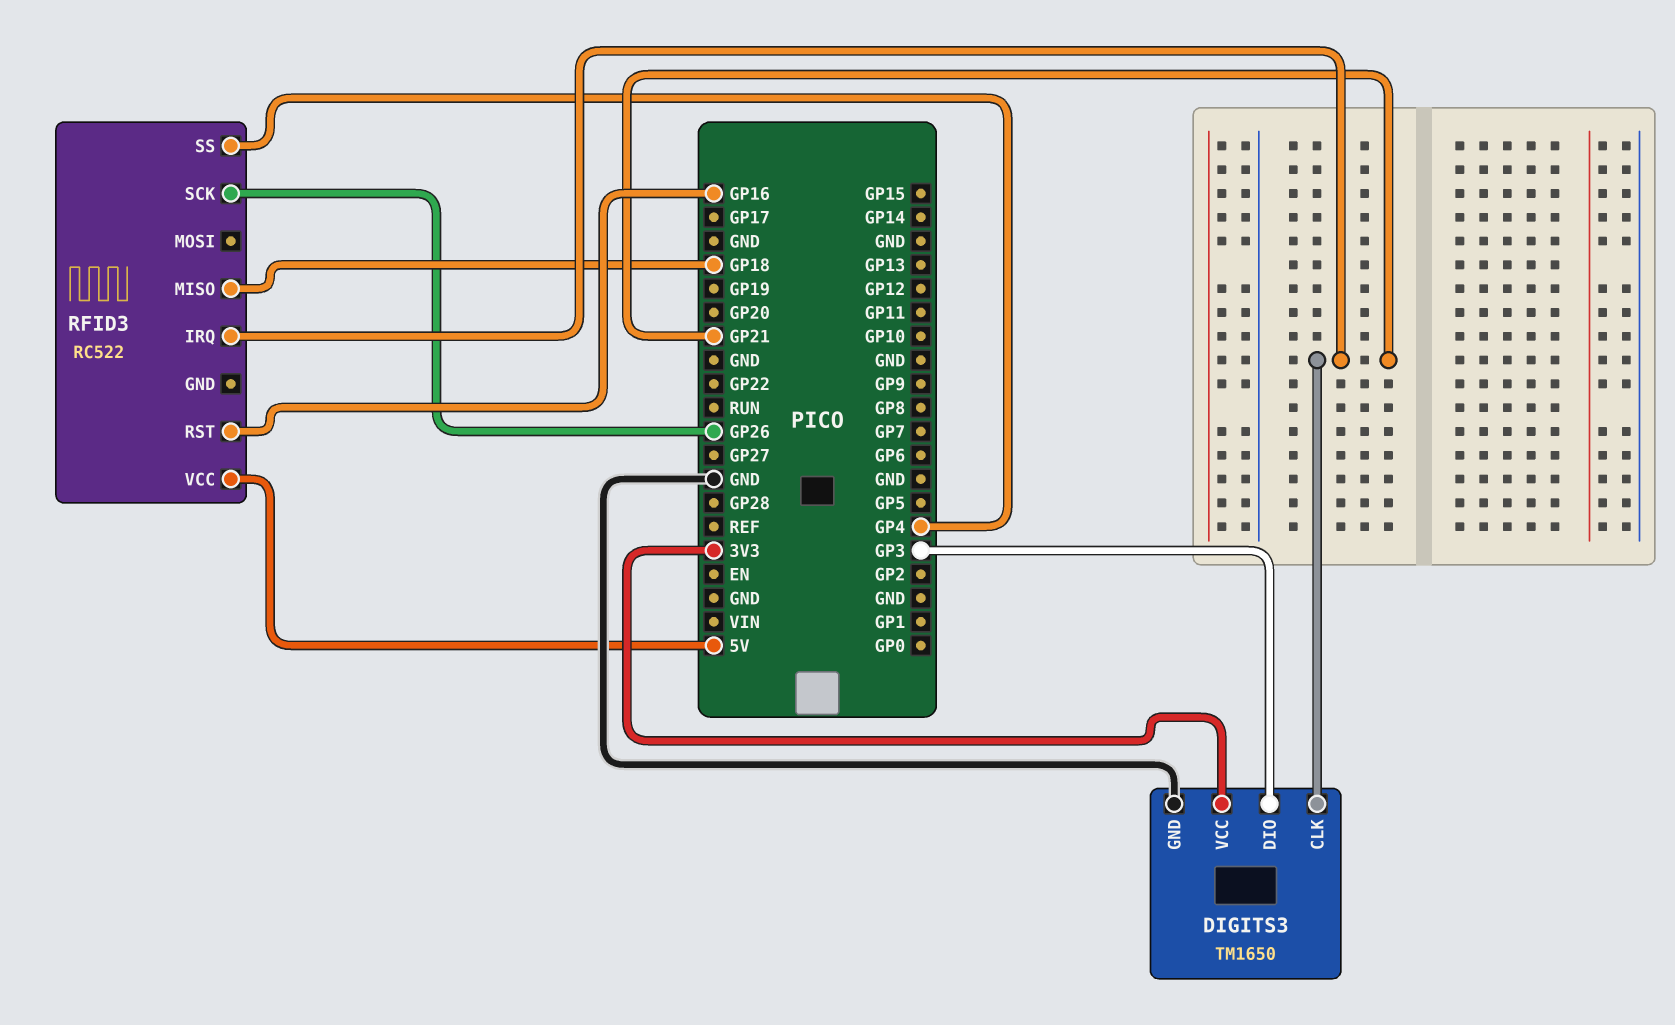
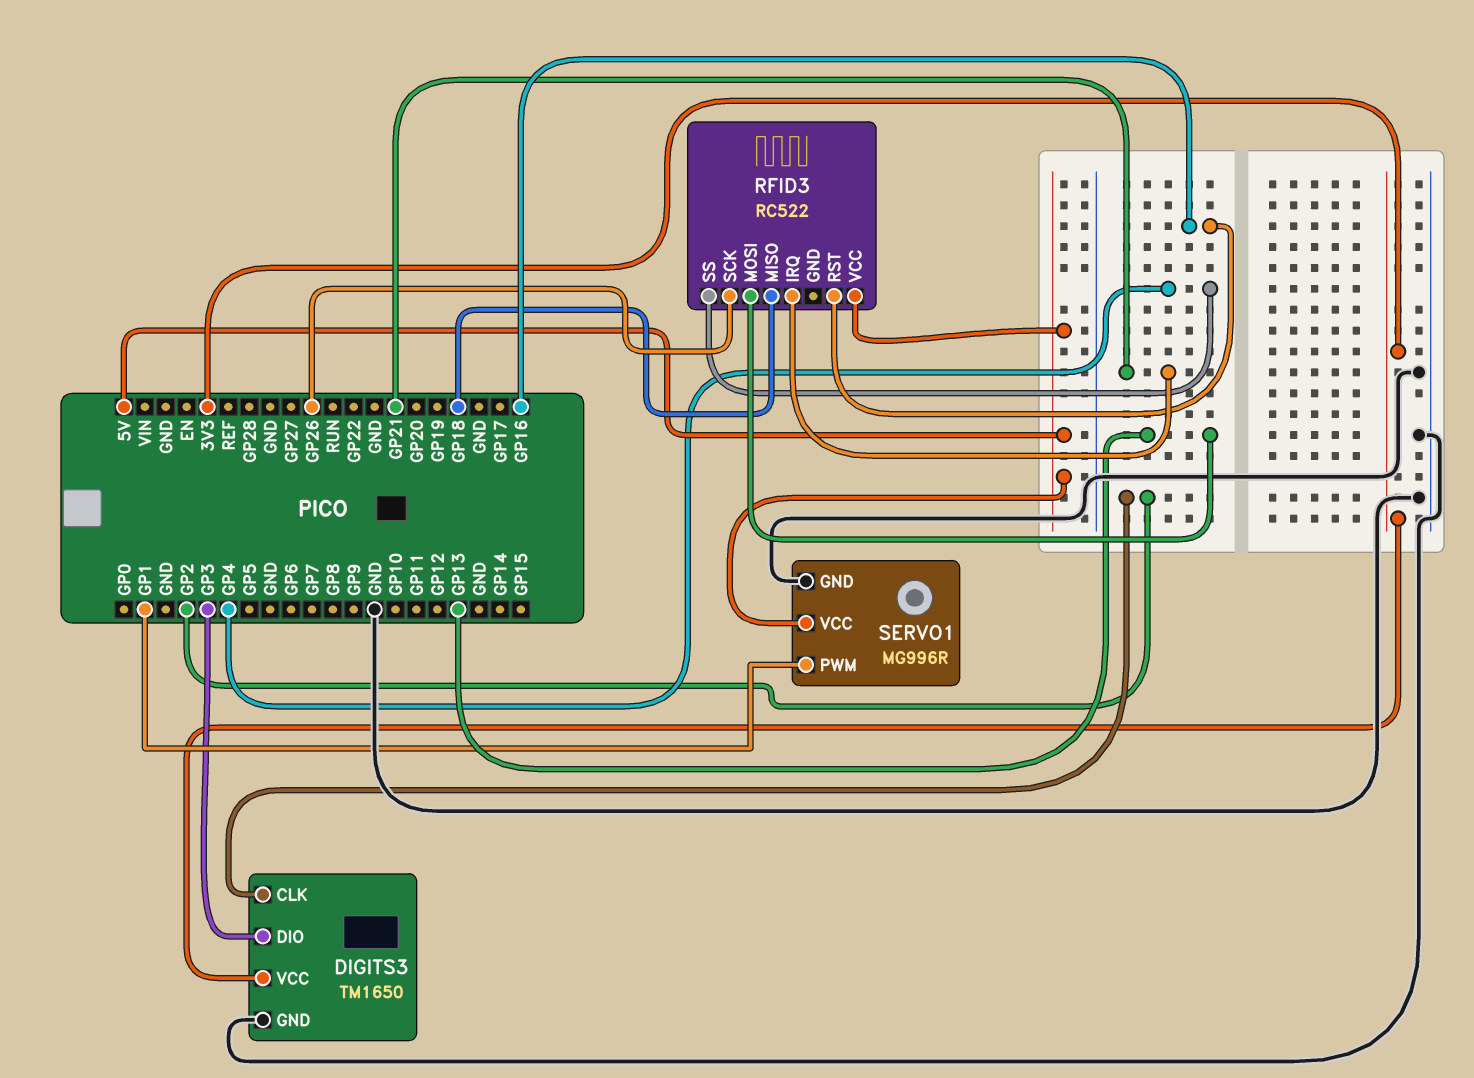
DIGITS3 pin CLK: GP21 -> GP2
RFID3 pin MOSI: none -> GP13
SERVO1: none -> MG996R
SERVO1 pin GND: none -> GND
SERVO1 pin PWM: none -> GP1
SERVO1 pin VCC: none -> 5V

